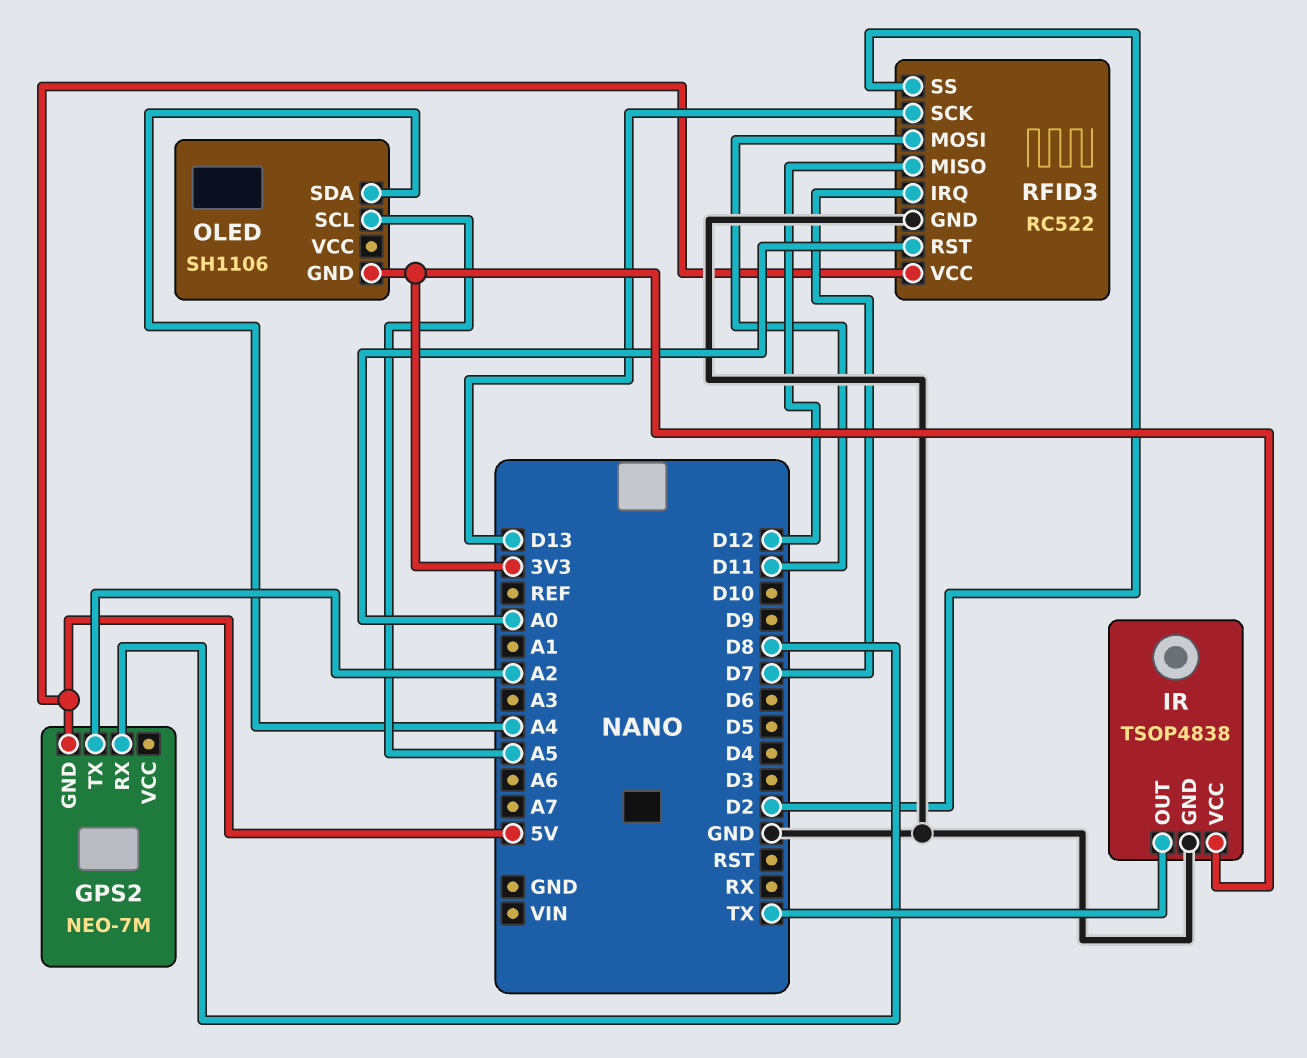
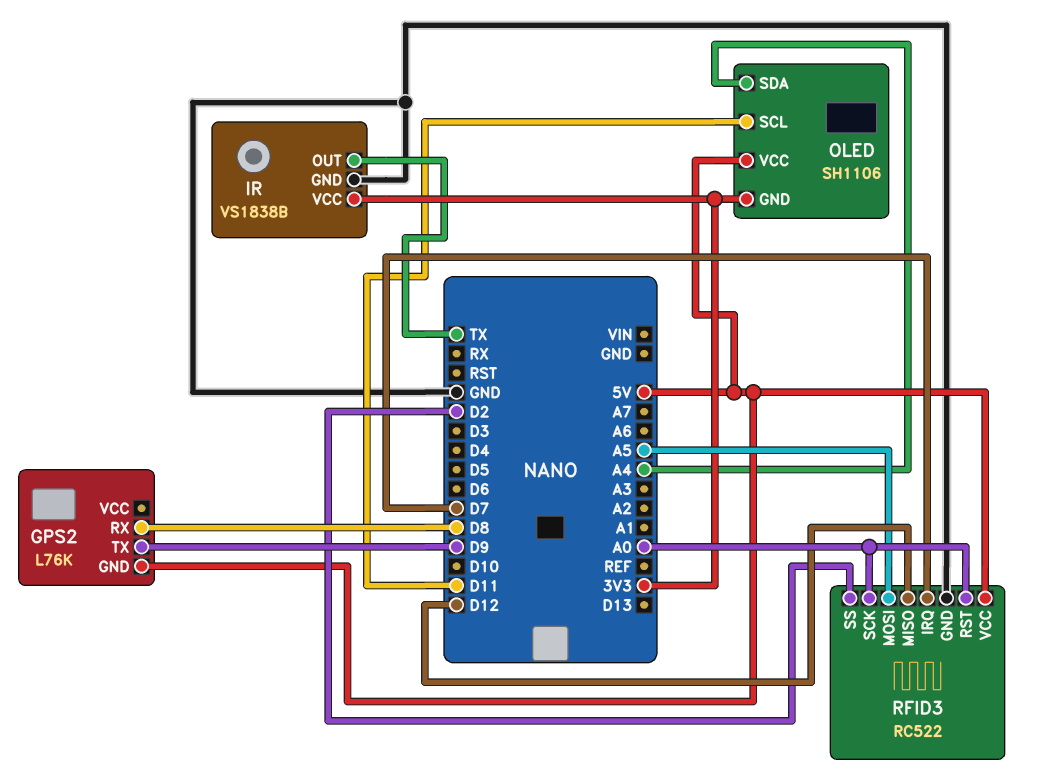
GPS2: NEO-7M -> L76K
GPS2 pin TX: A2 -> D9
IR: TSOP4838 -> VS1838B
OLED pin SCL: A5 -> D11
OLED pin VCC: none -> 5V
RFID3 pin MOSI: D11 -> A5
RFID3 pin SCK: D13 -> A0

